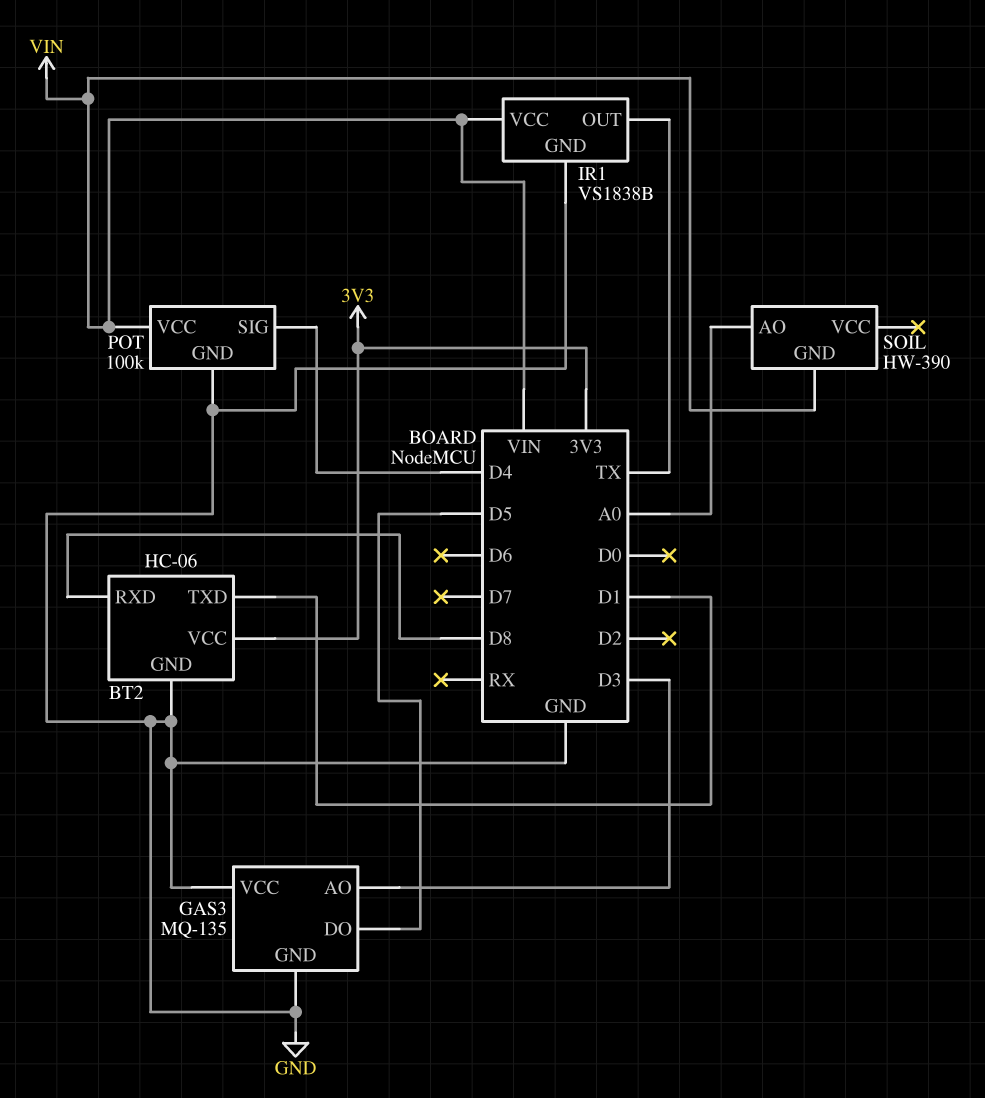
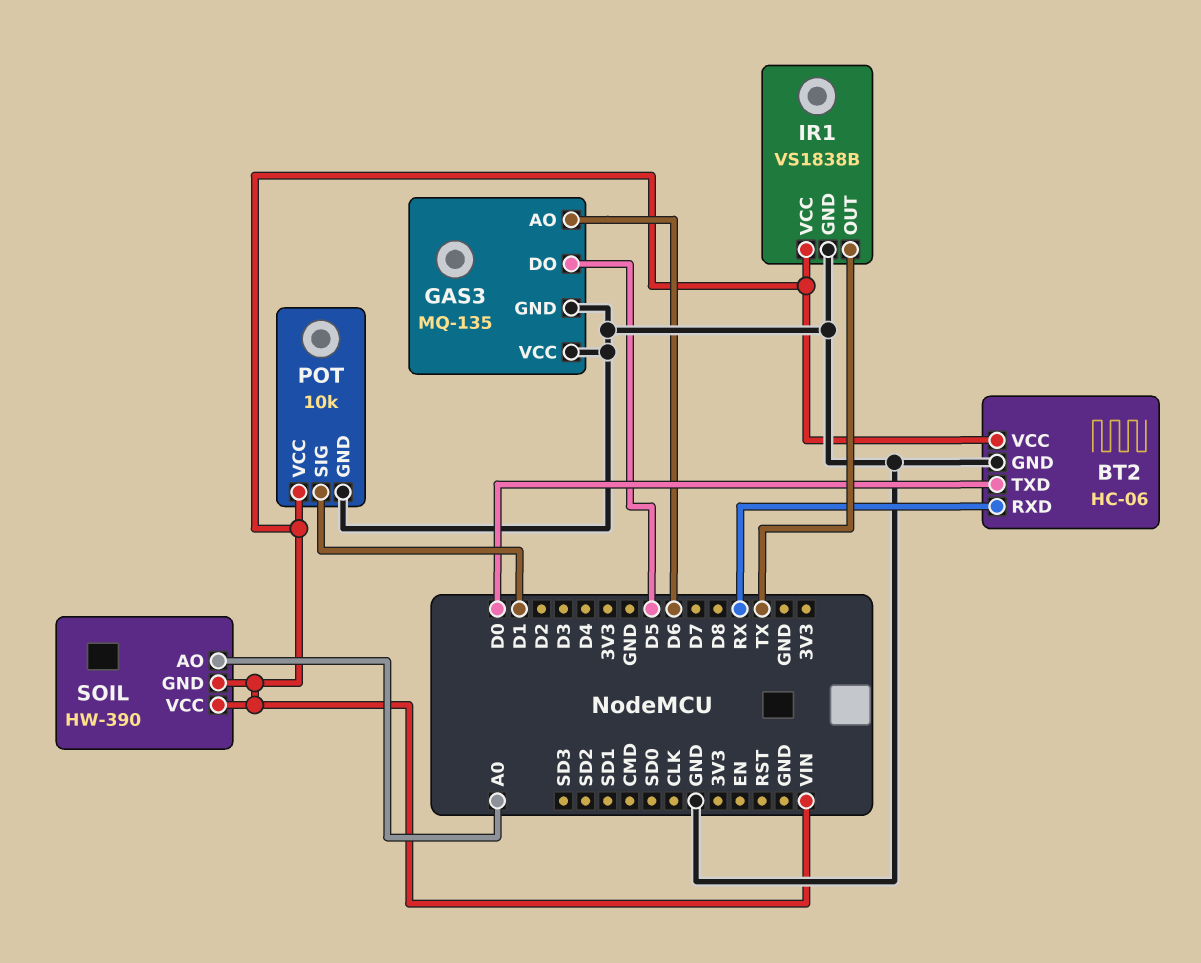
BT2 pin RXD: D8 -> RX
BT2 pin TXD: D1 -> D0
BT2 pin VCC: 3V3 -> VIN
GAS3 pin AO: D3 -> D6
POT: 100k -> 10k
POT pin SIG: D4 -> D1
SOIL pin VCC: none -> VIN

